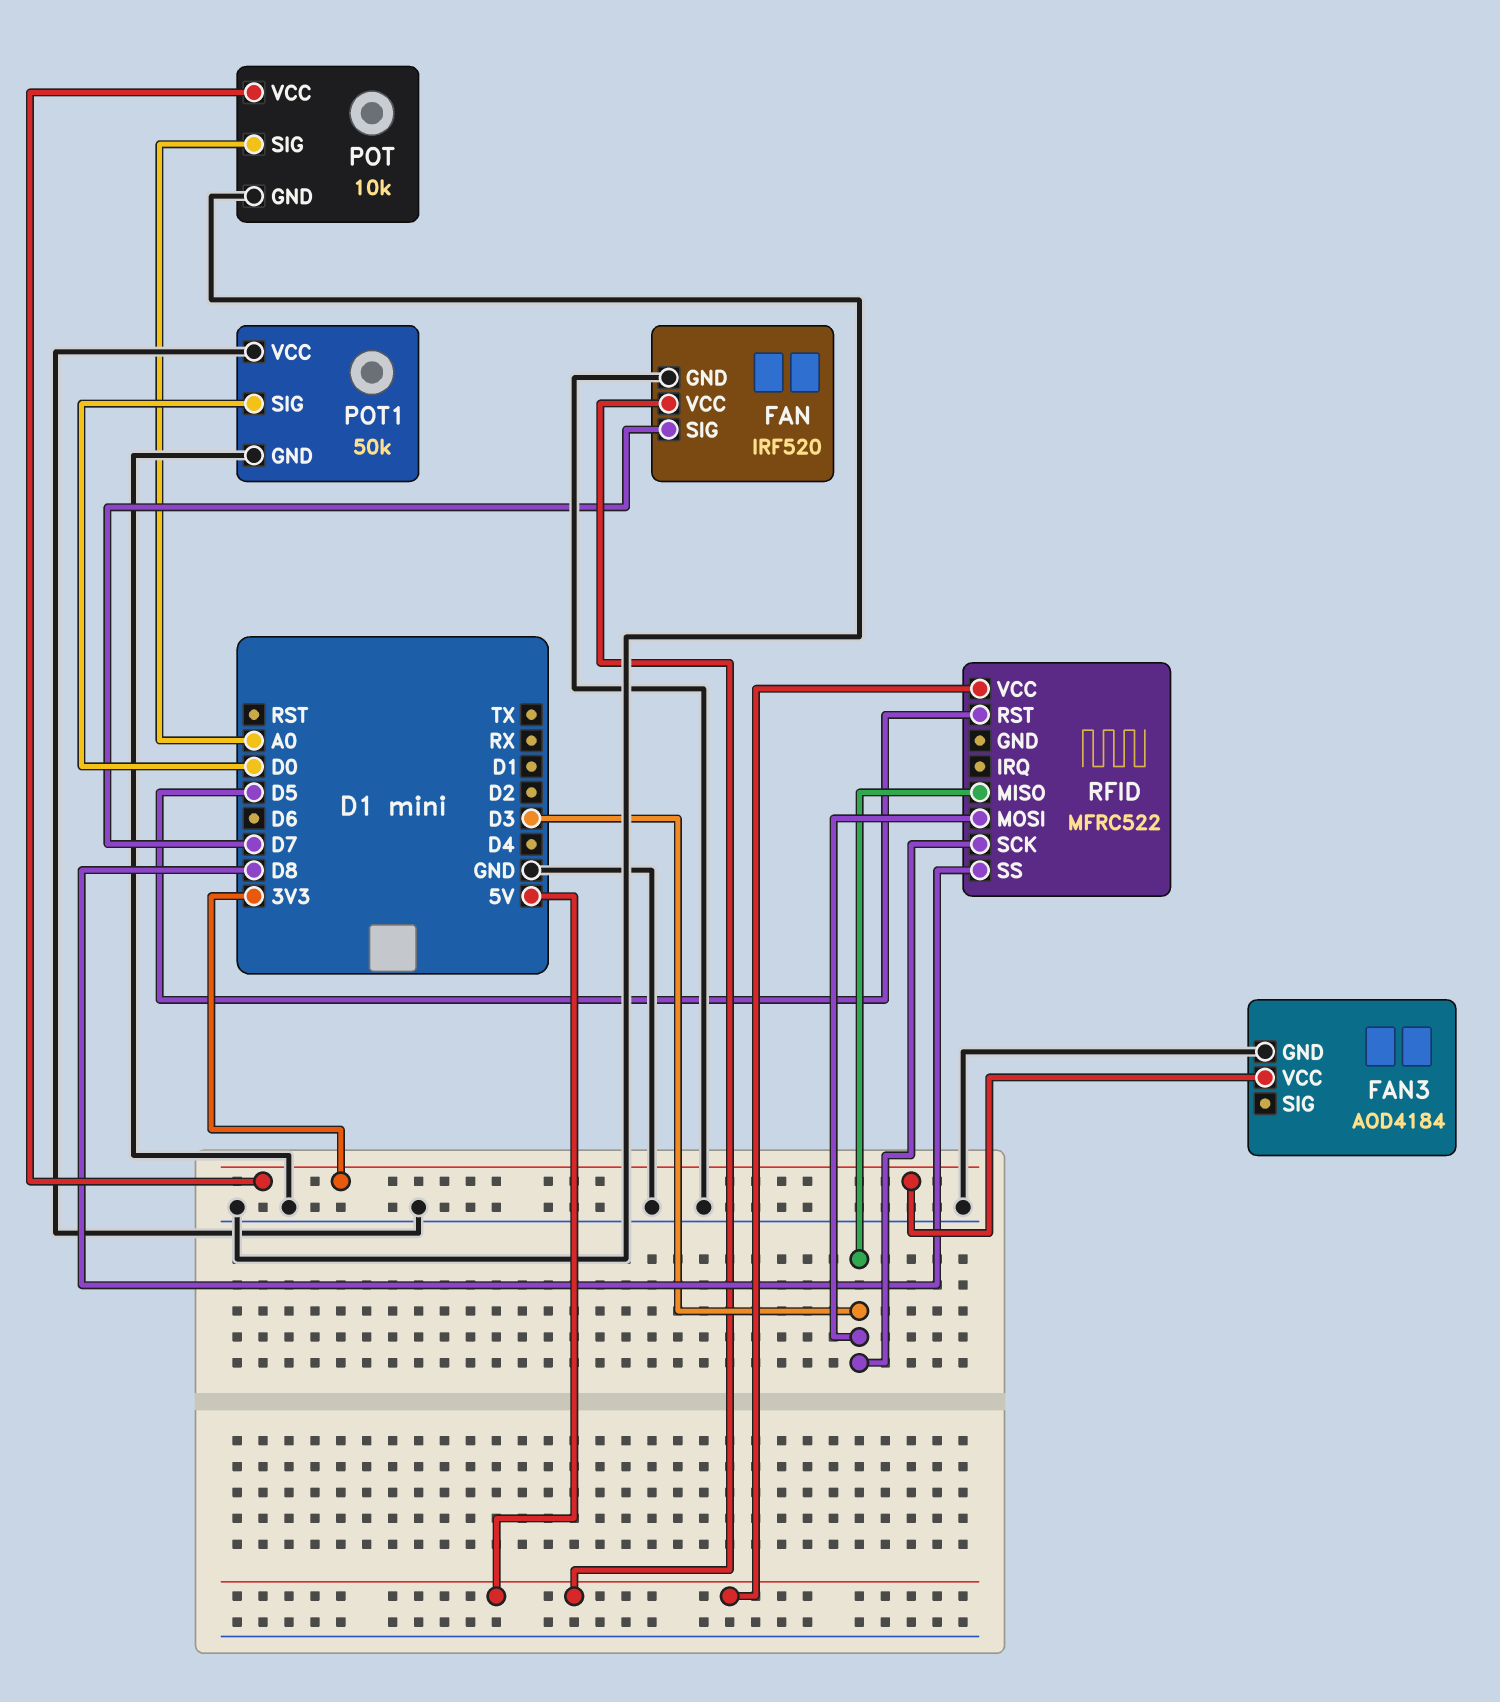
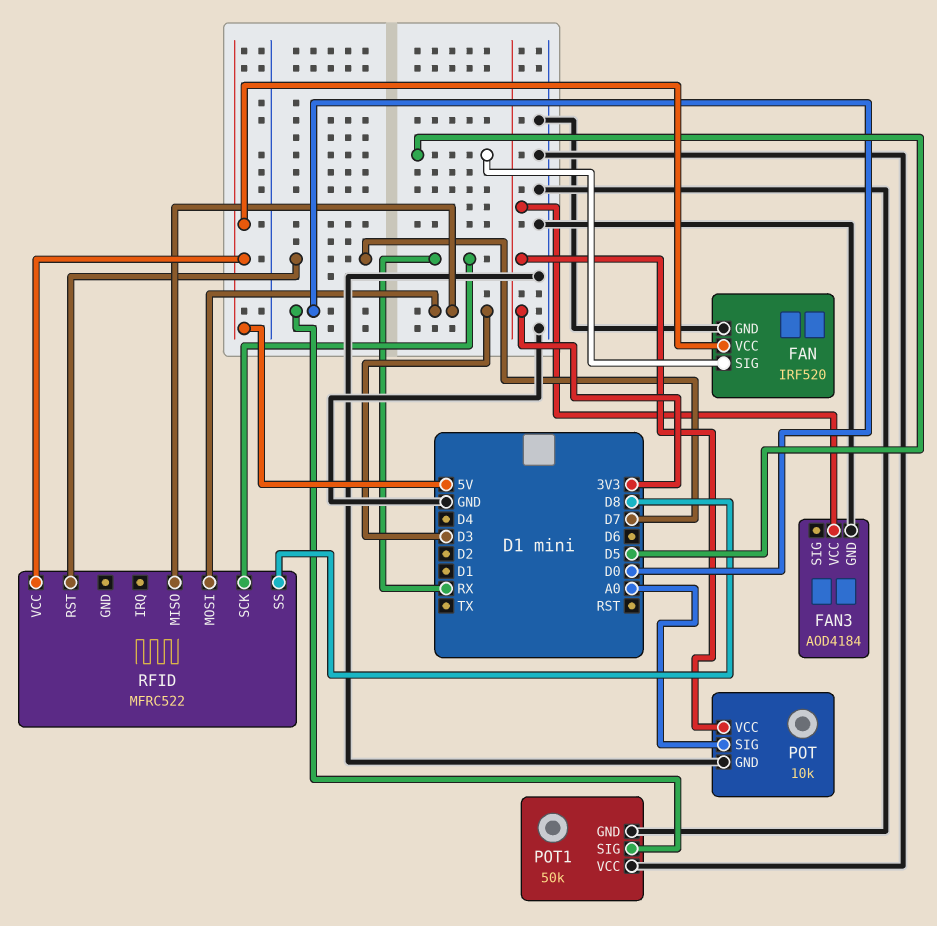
FAN pin SIG: D7 -> D5
RFID pin RST: D5 -> D7
RFID pin SCK: D3 -> RX

